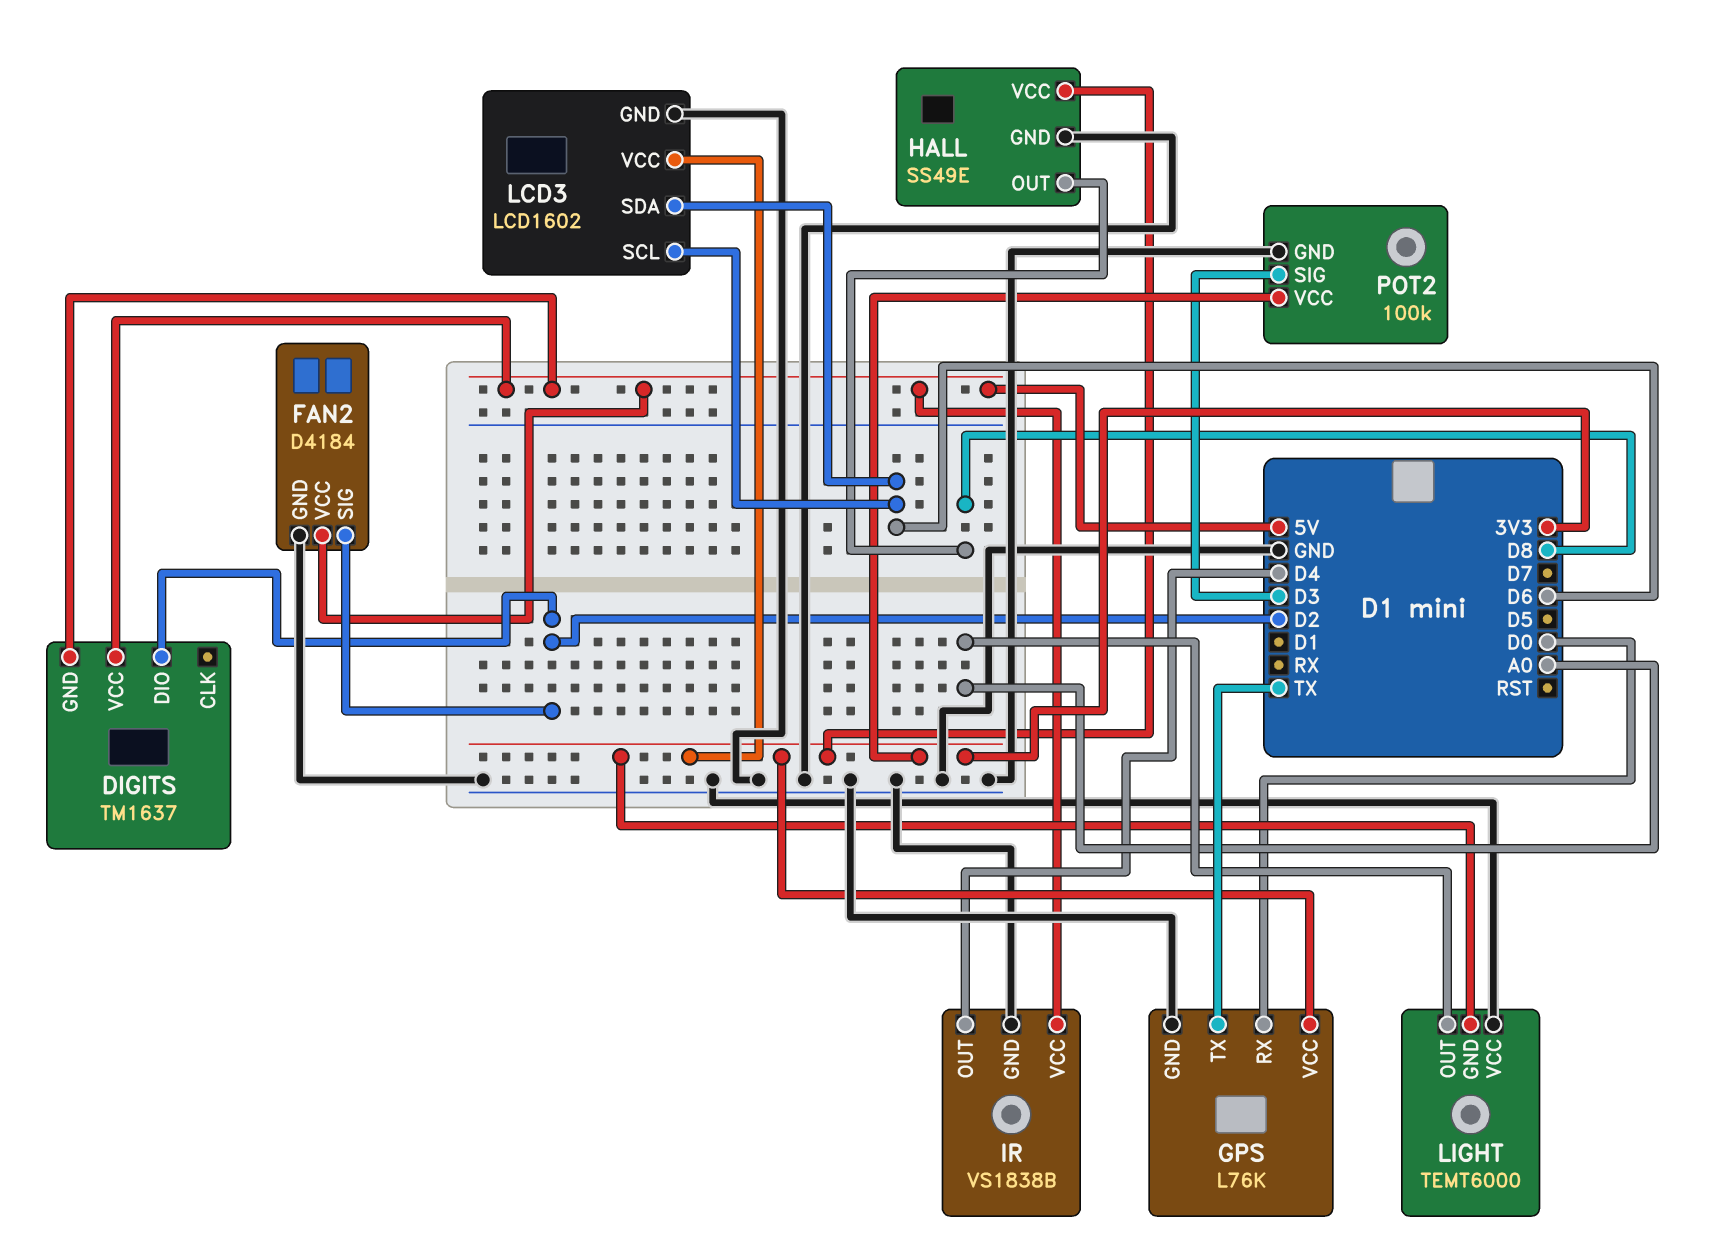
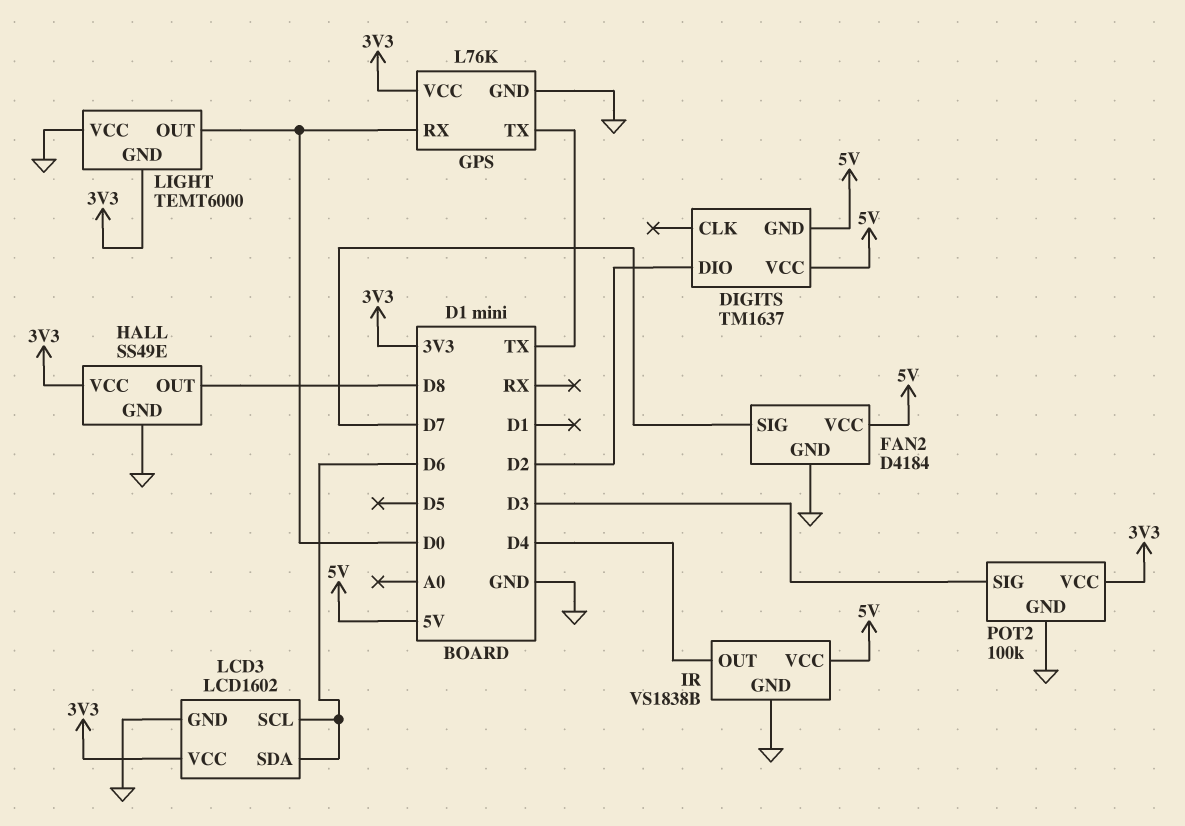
FAN2 pin SIG: D2 -> D7
LIGHT pin OUT: A0 -> D0

